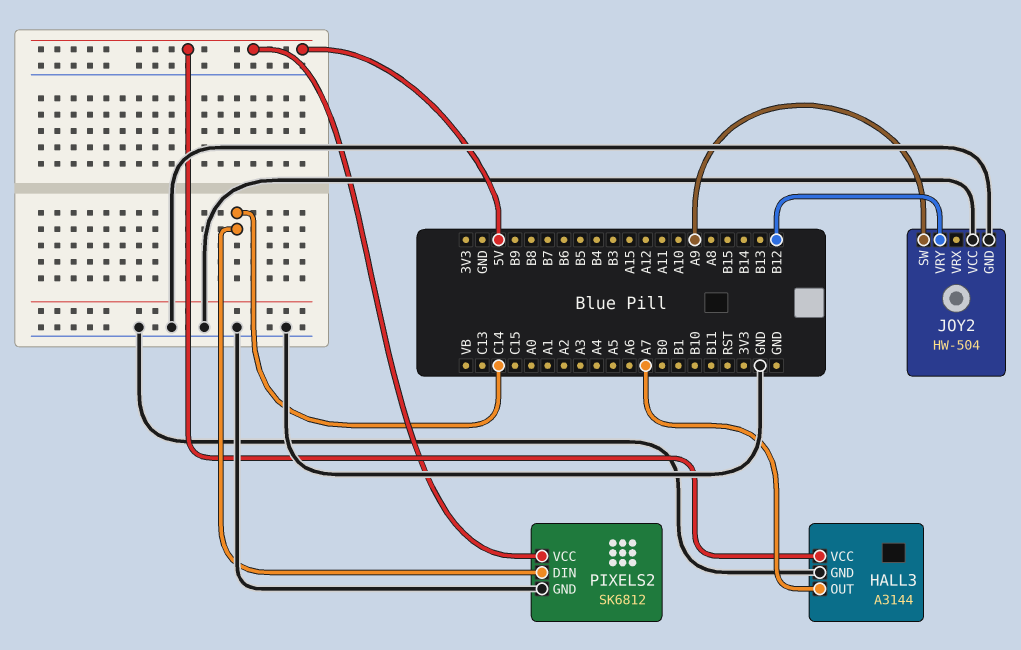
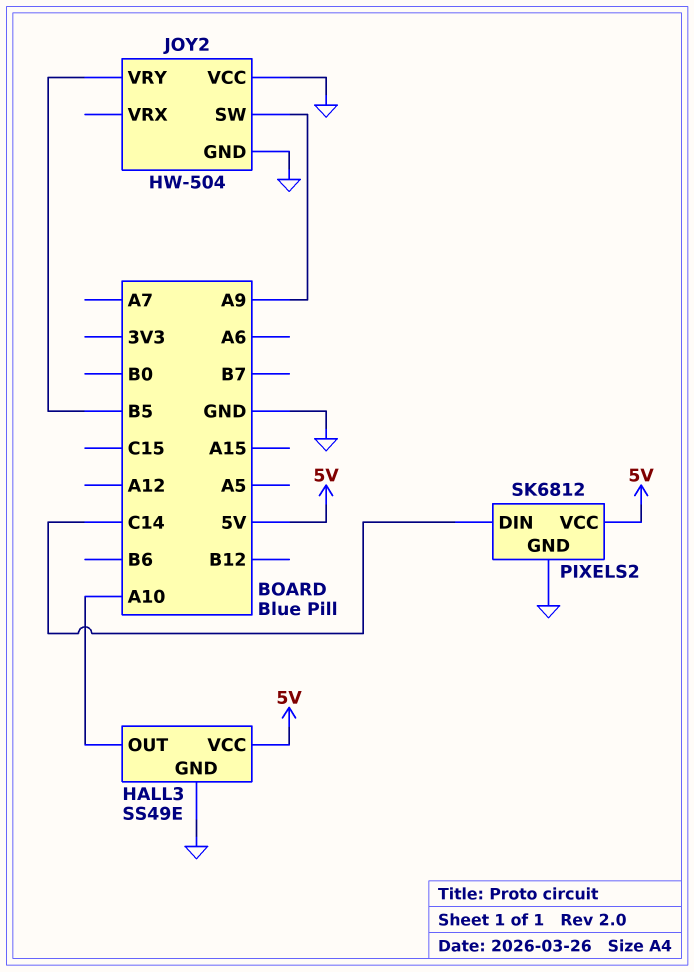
HALL3: A3144 -> SS49E
HALL3 pin OUT: A7 -> A10
JOY2 pin VRY: B12 -> B5

